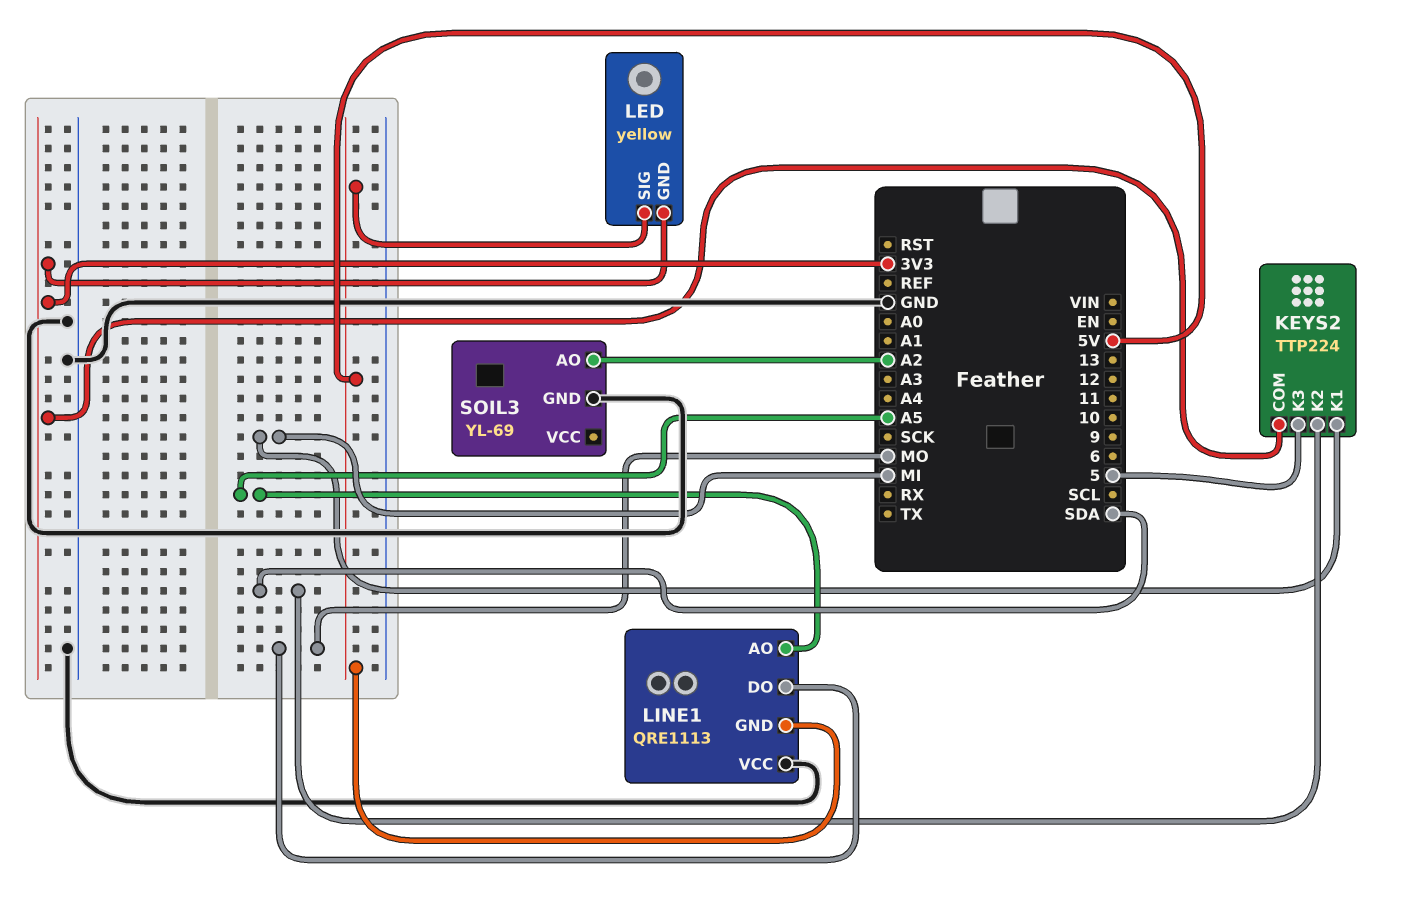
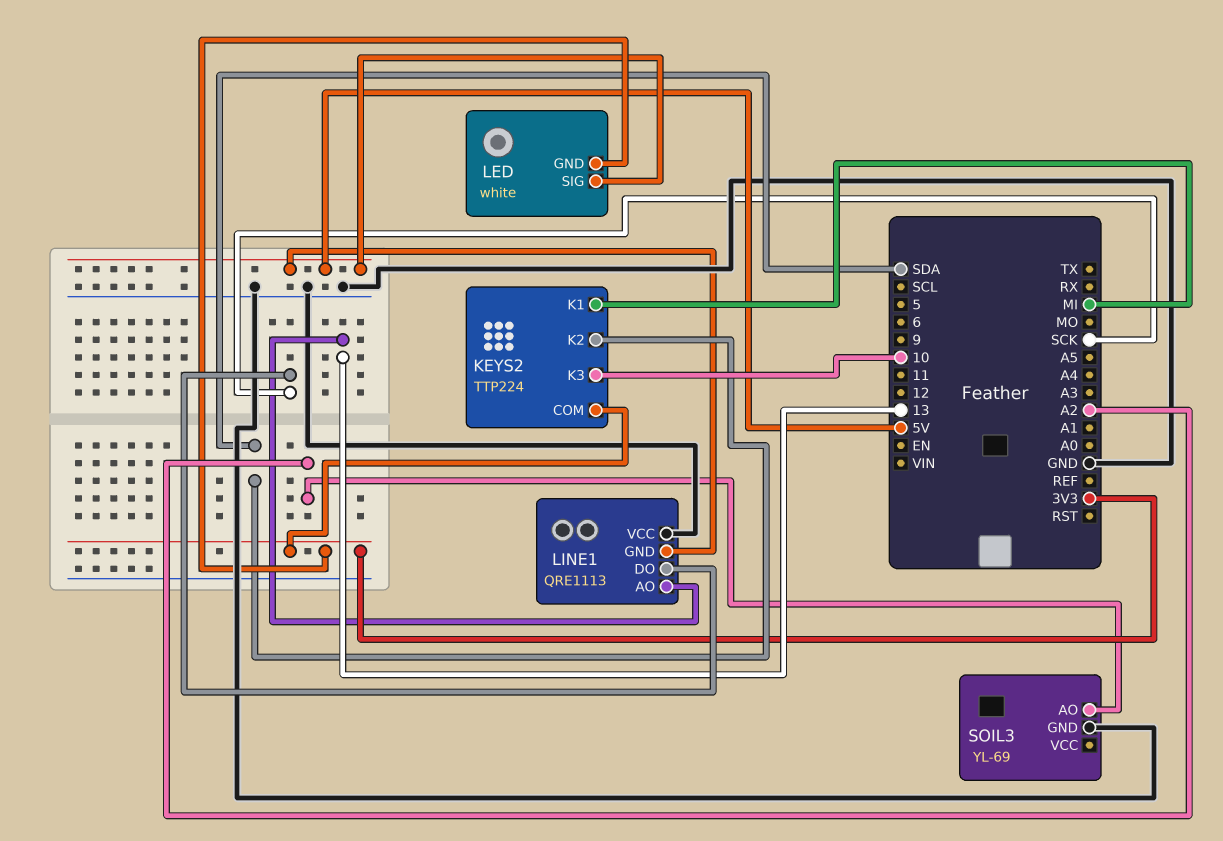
KEYS2 pin K3: 5 -> 10
LED: yellow -> white
LINE1 pin AO: A5 -> 13
LINE1 pin DO: MO -> SCK

